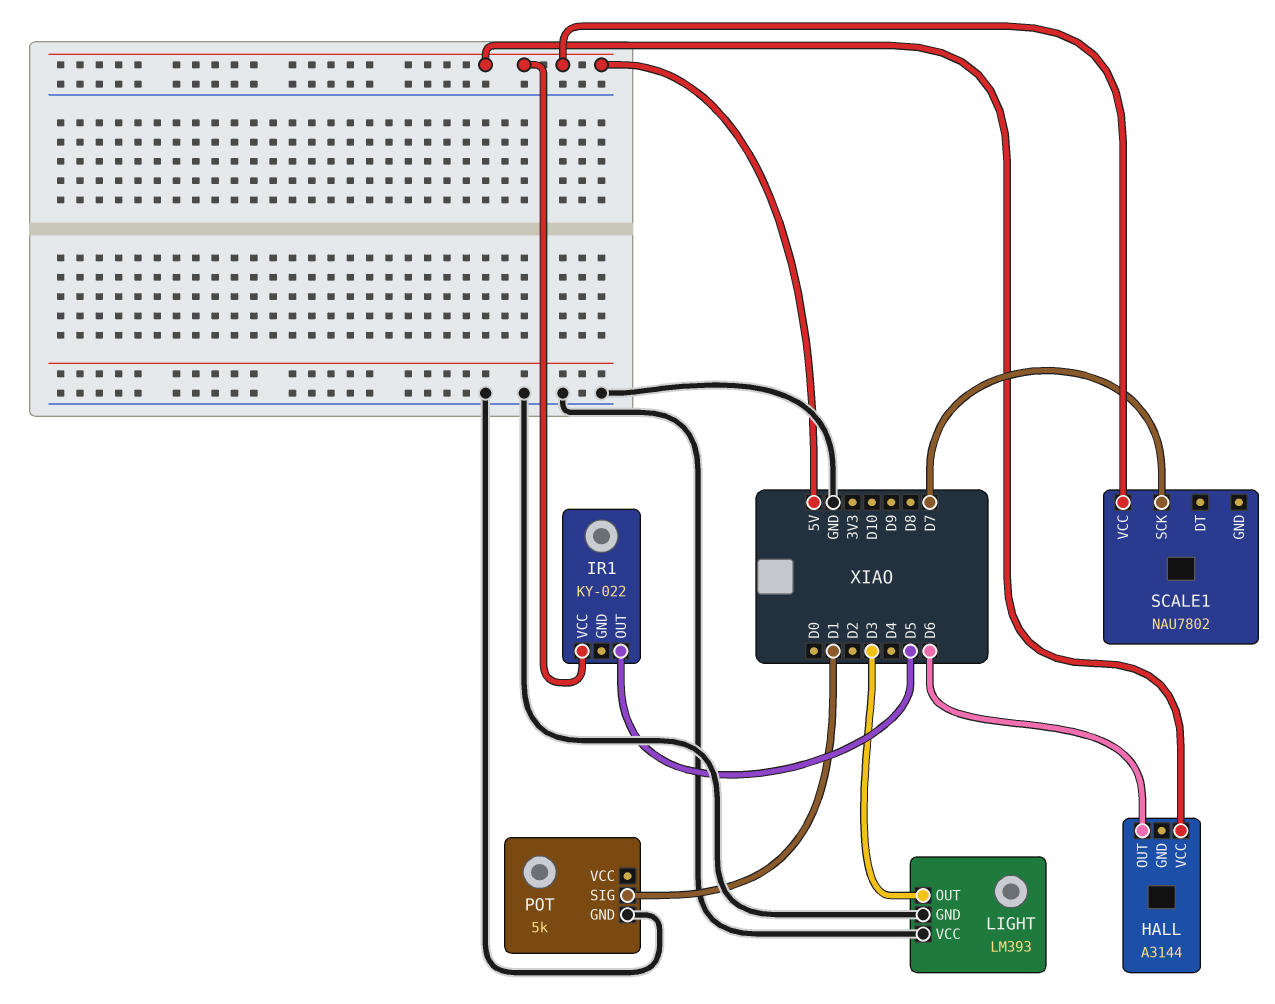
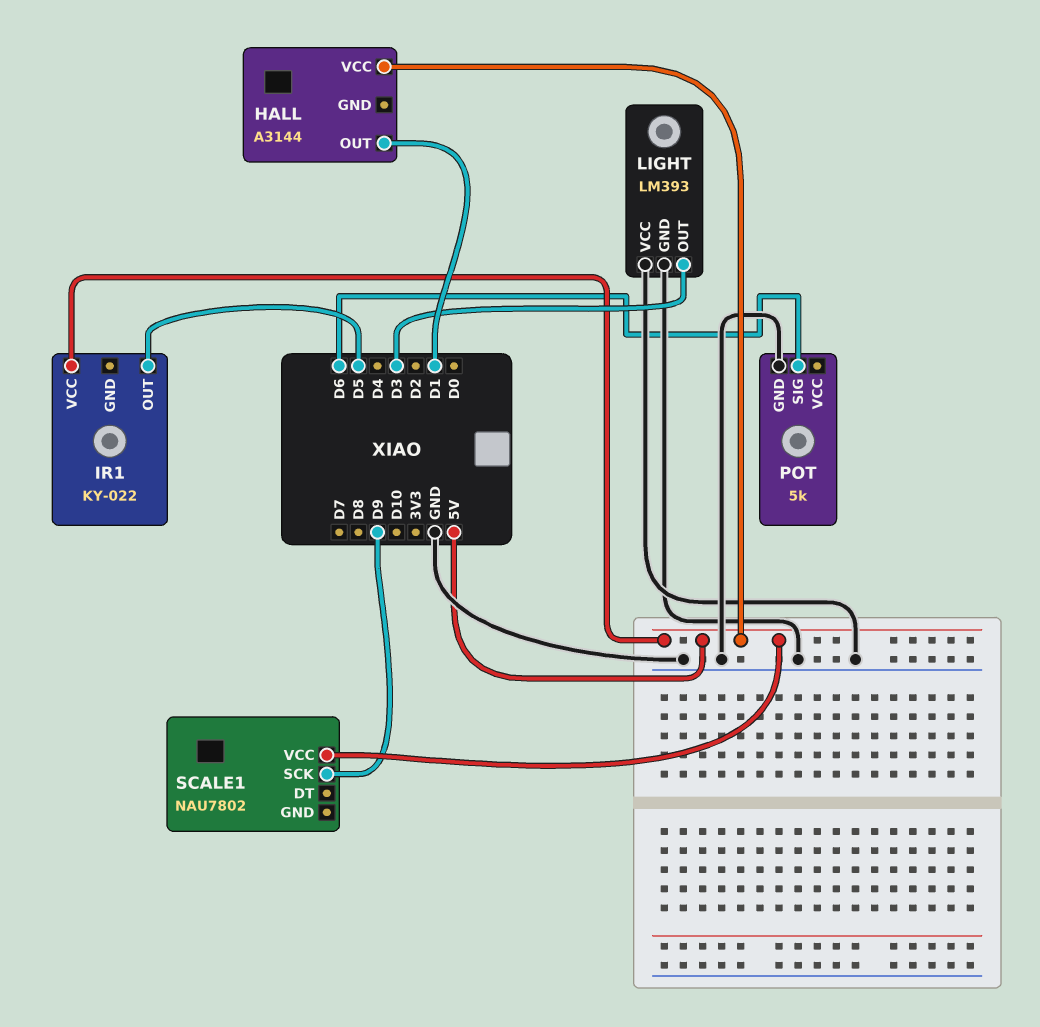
HALL pin OUT: D6 -> D1
POT pin SIG: D1 -> D6
SCALE1 pin SCK: D7 -> D9

